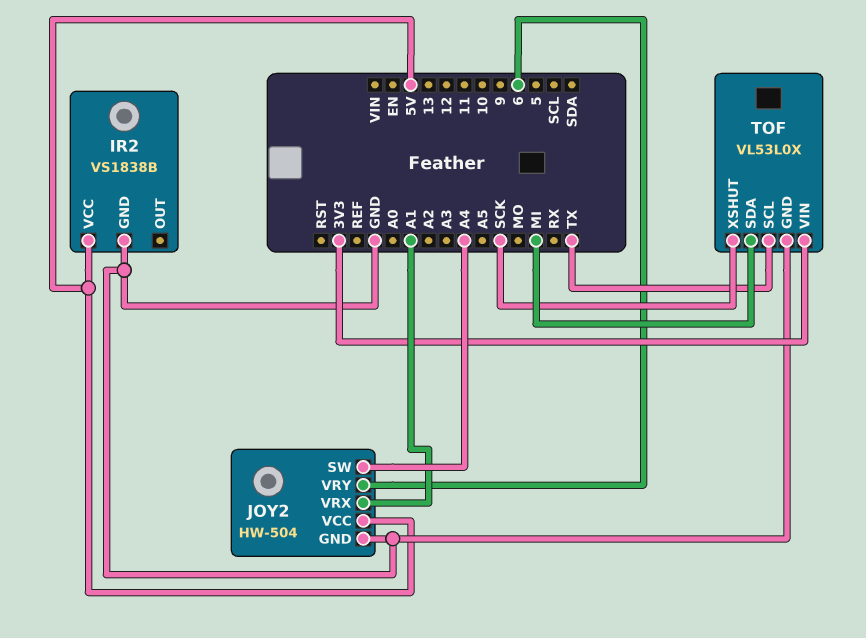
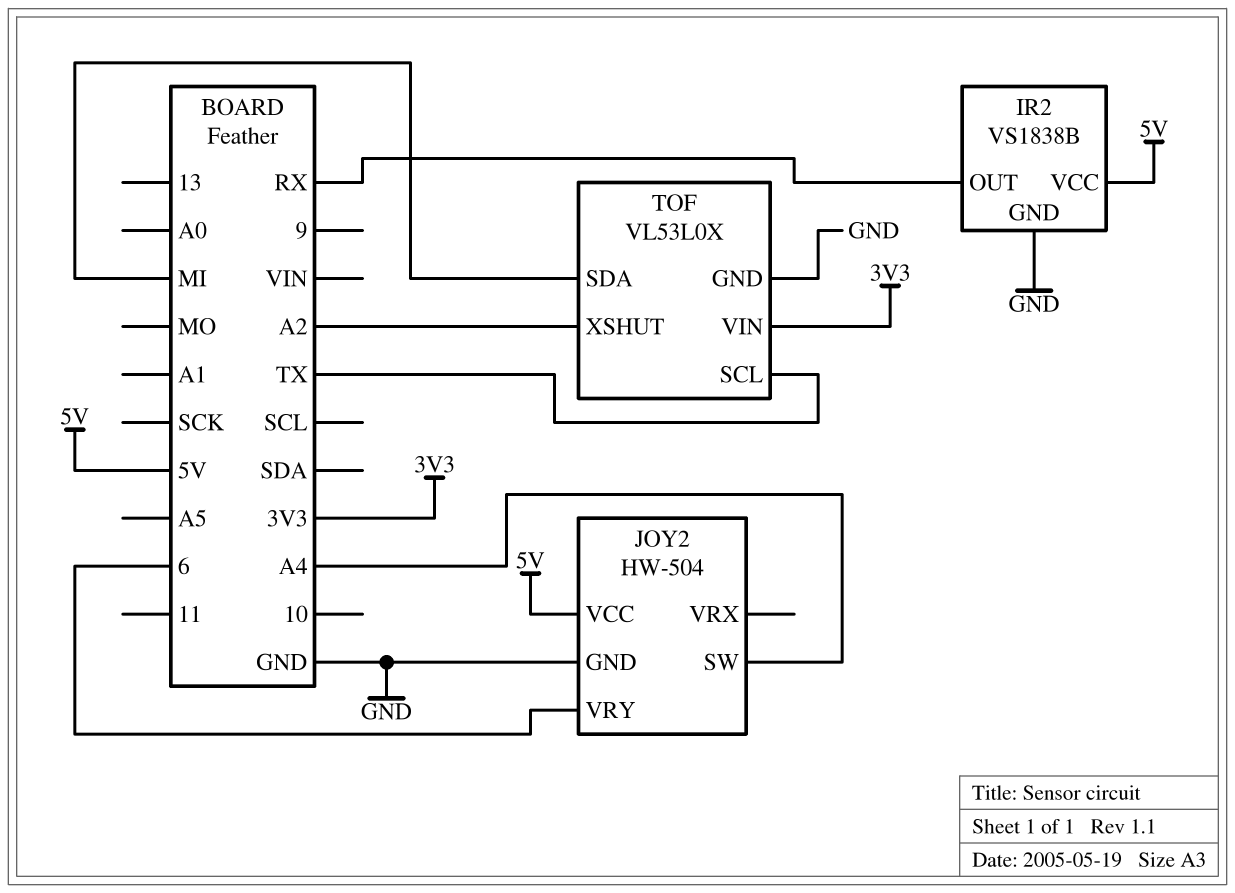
IR2 pin OUT: none -> RX
JOY2 pin VRX: A1 -> none
TOF pin XSHUT: SCK -> A2

